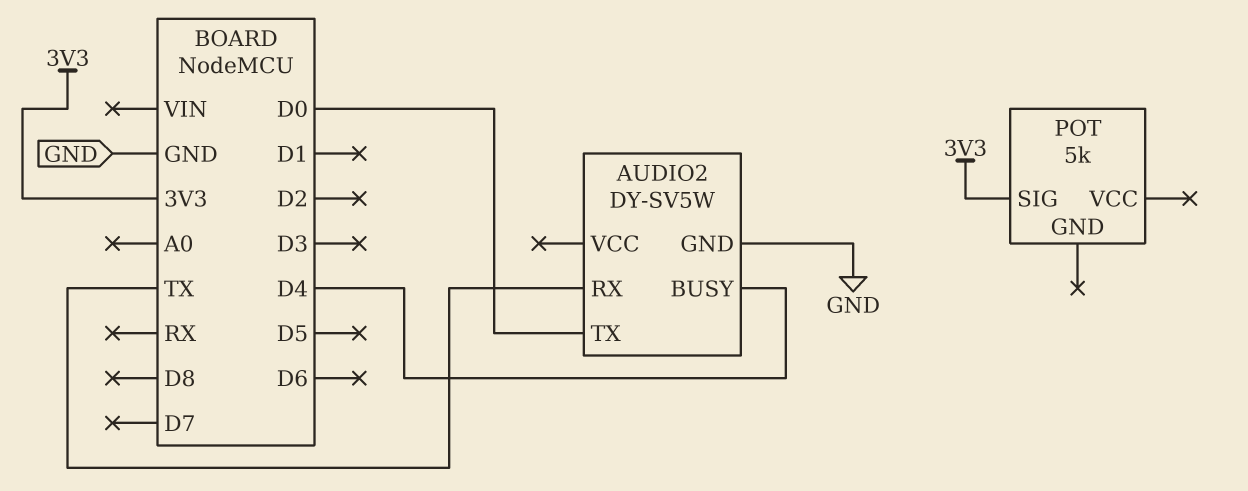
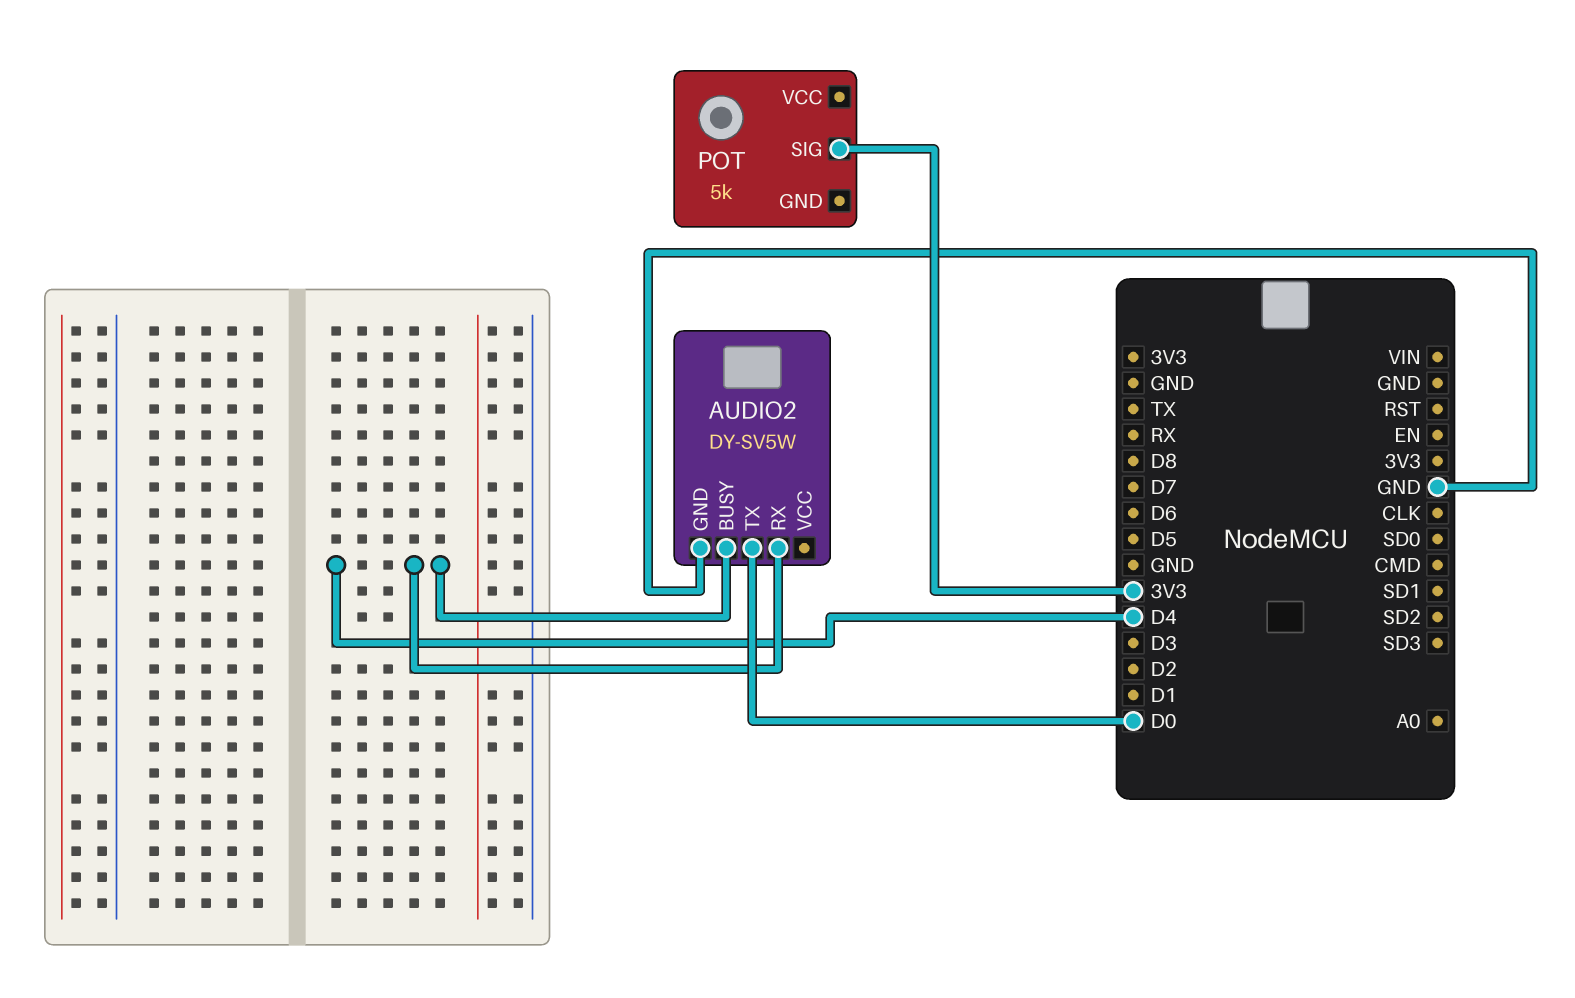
AUDIO2 pin RX: TX -> D4

